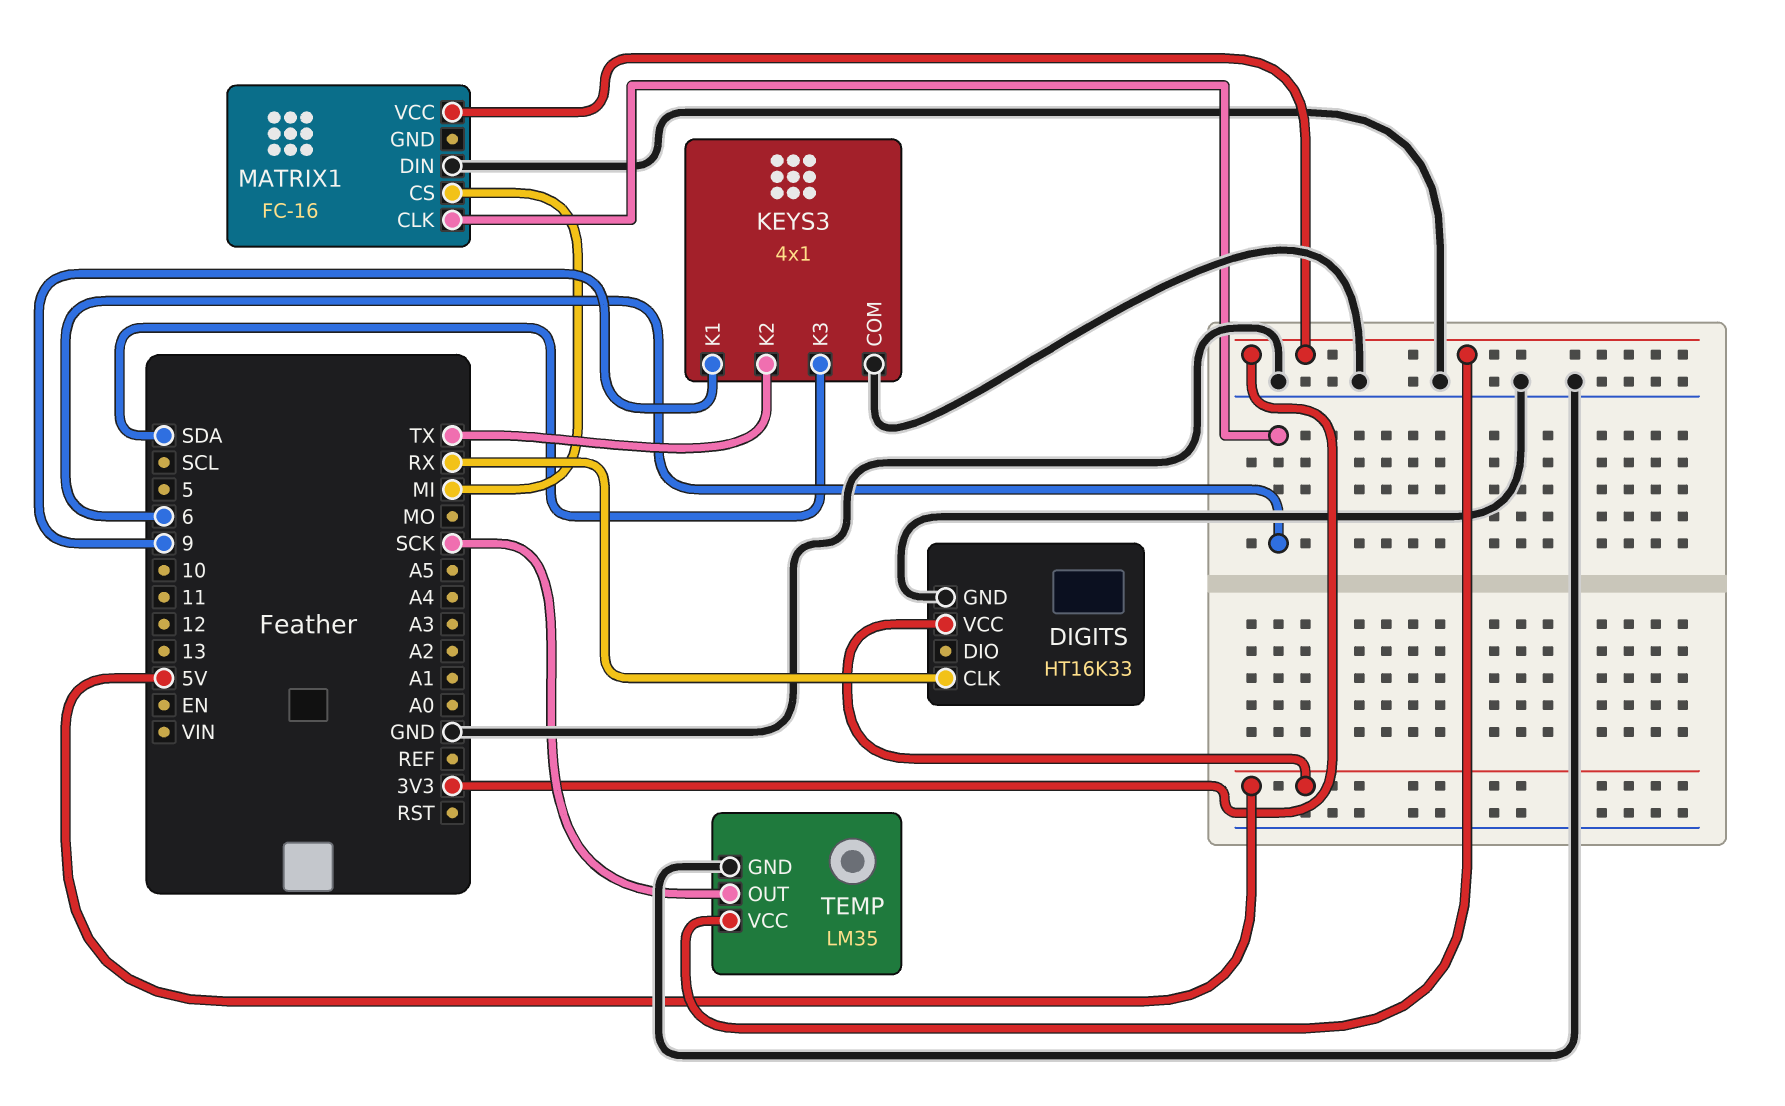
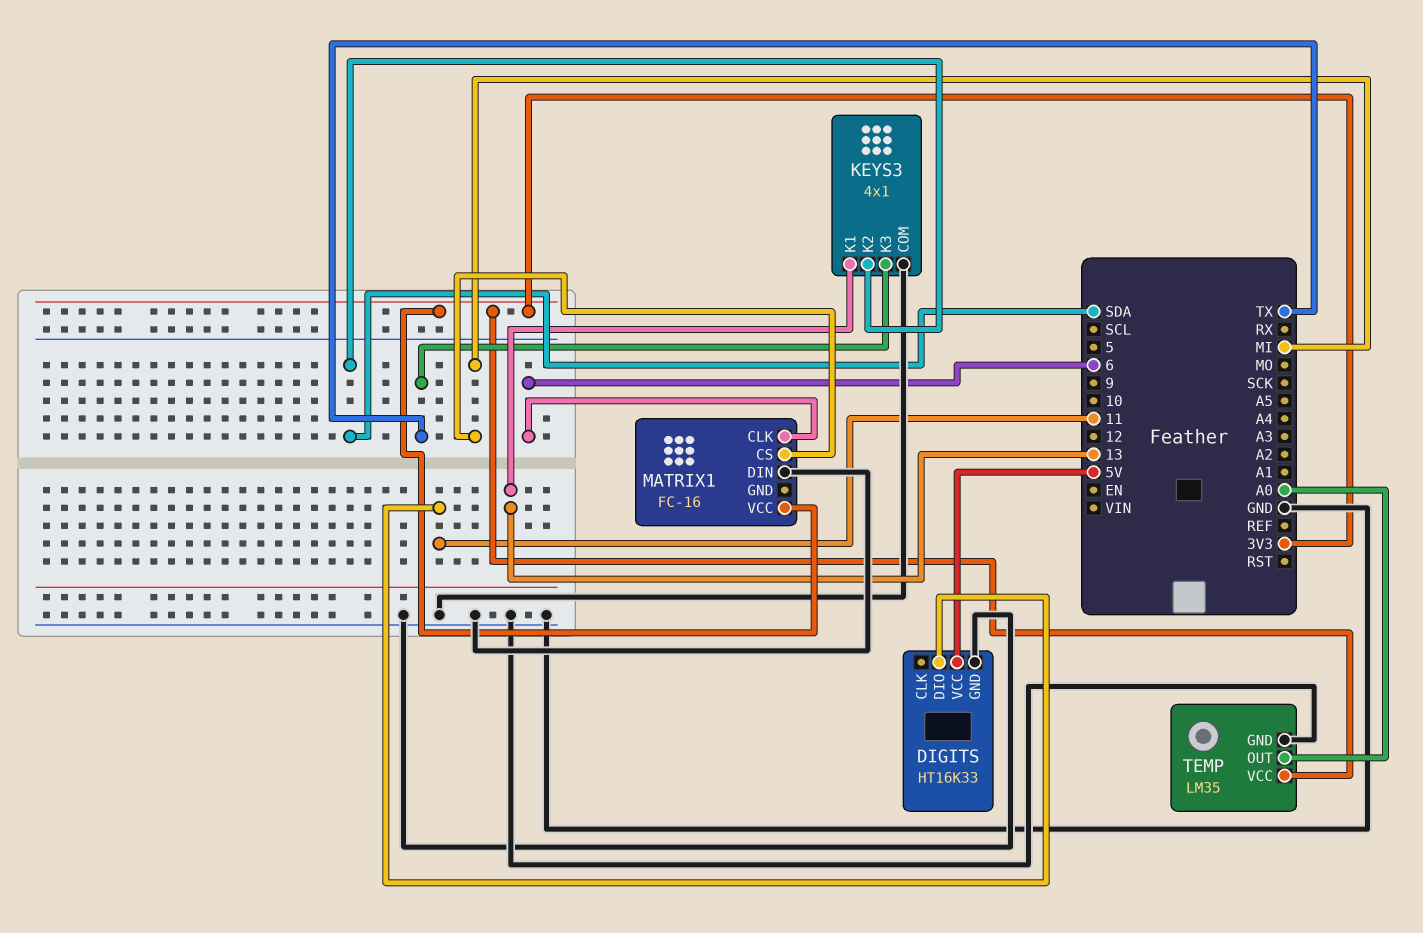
DIGITS pin CLK: RX -> none
DIGITS pin DIO: none -> 11
KEYS3 pin K1: 9 -> 13
KEYS3 pin K2: TX -> SDA
KEYS3 pin K3: SDA -> TX
TEMP pin OUT: SCK -> A0

